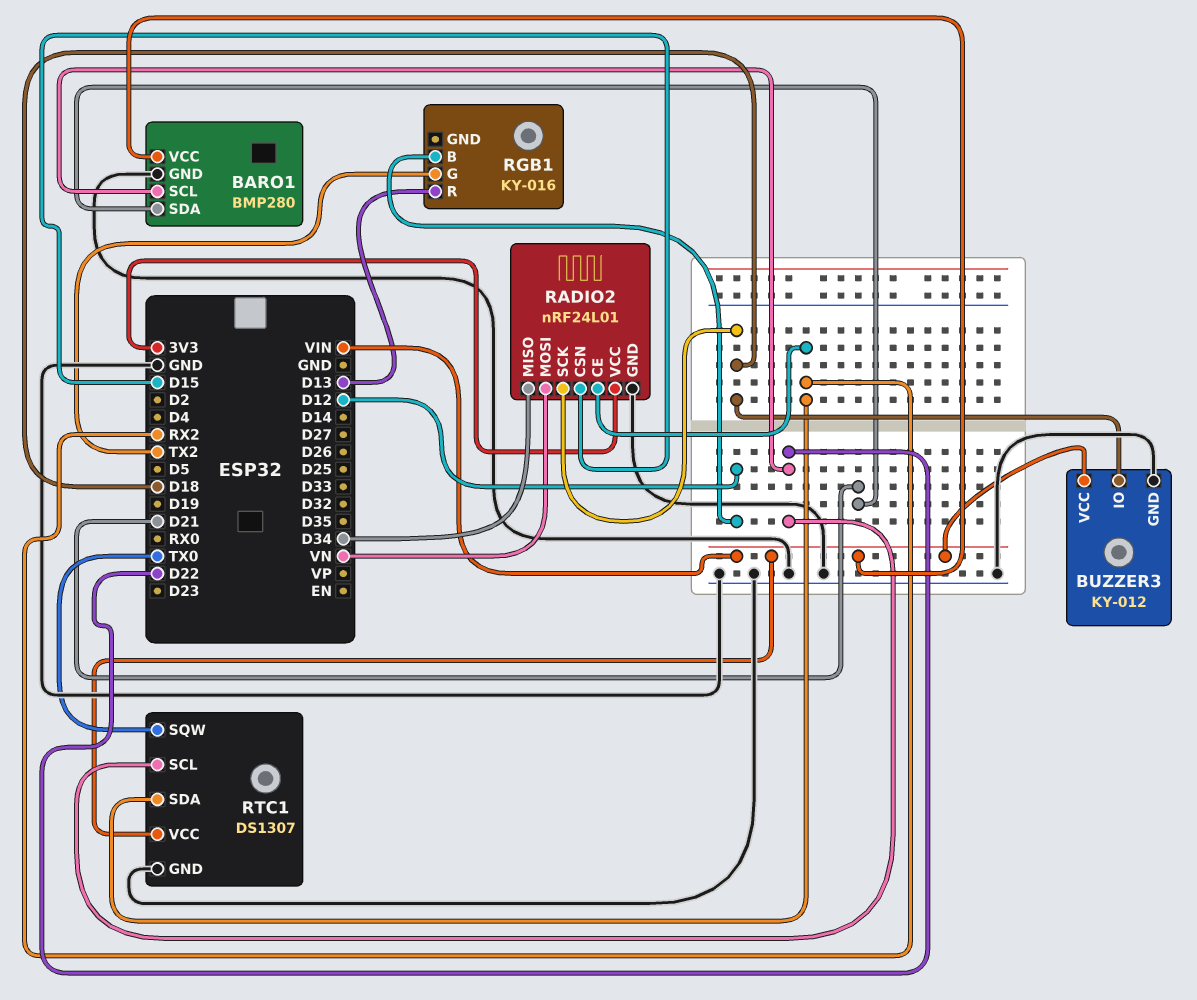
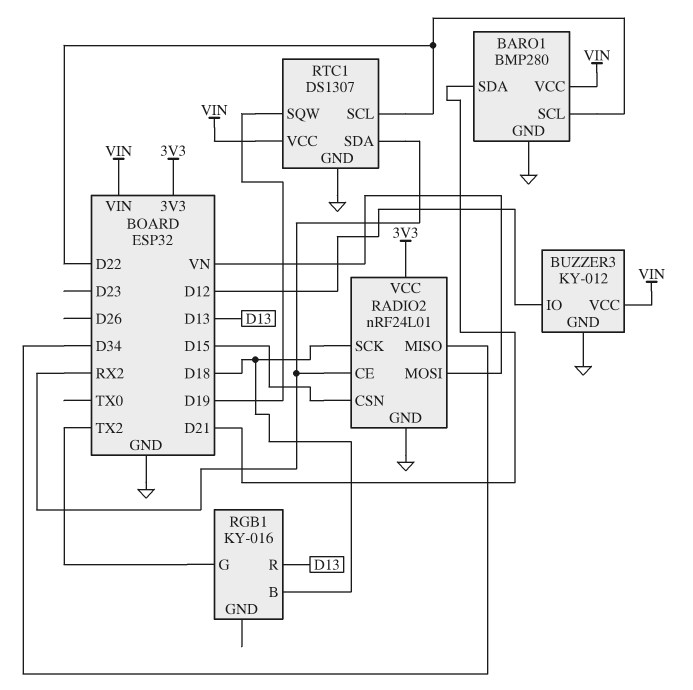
BUZZER3 pin IO: D18 -> D12
RGB1 pin B: D12 -> D18
RTC1 pin SQW: TX0 -> D19

